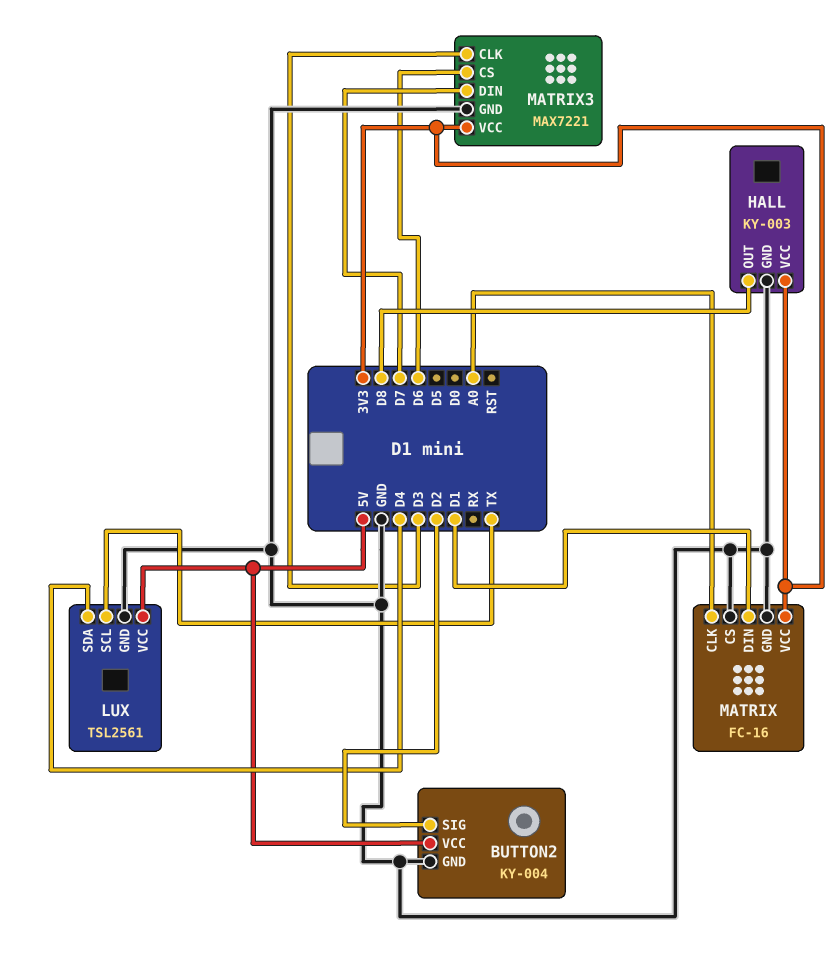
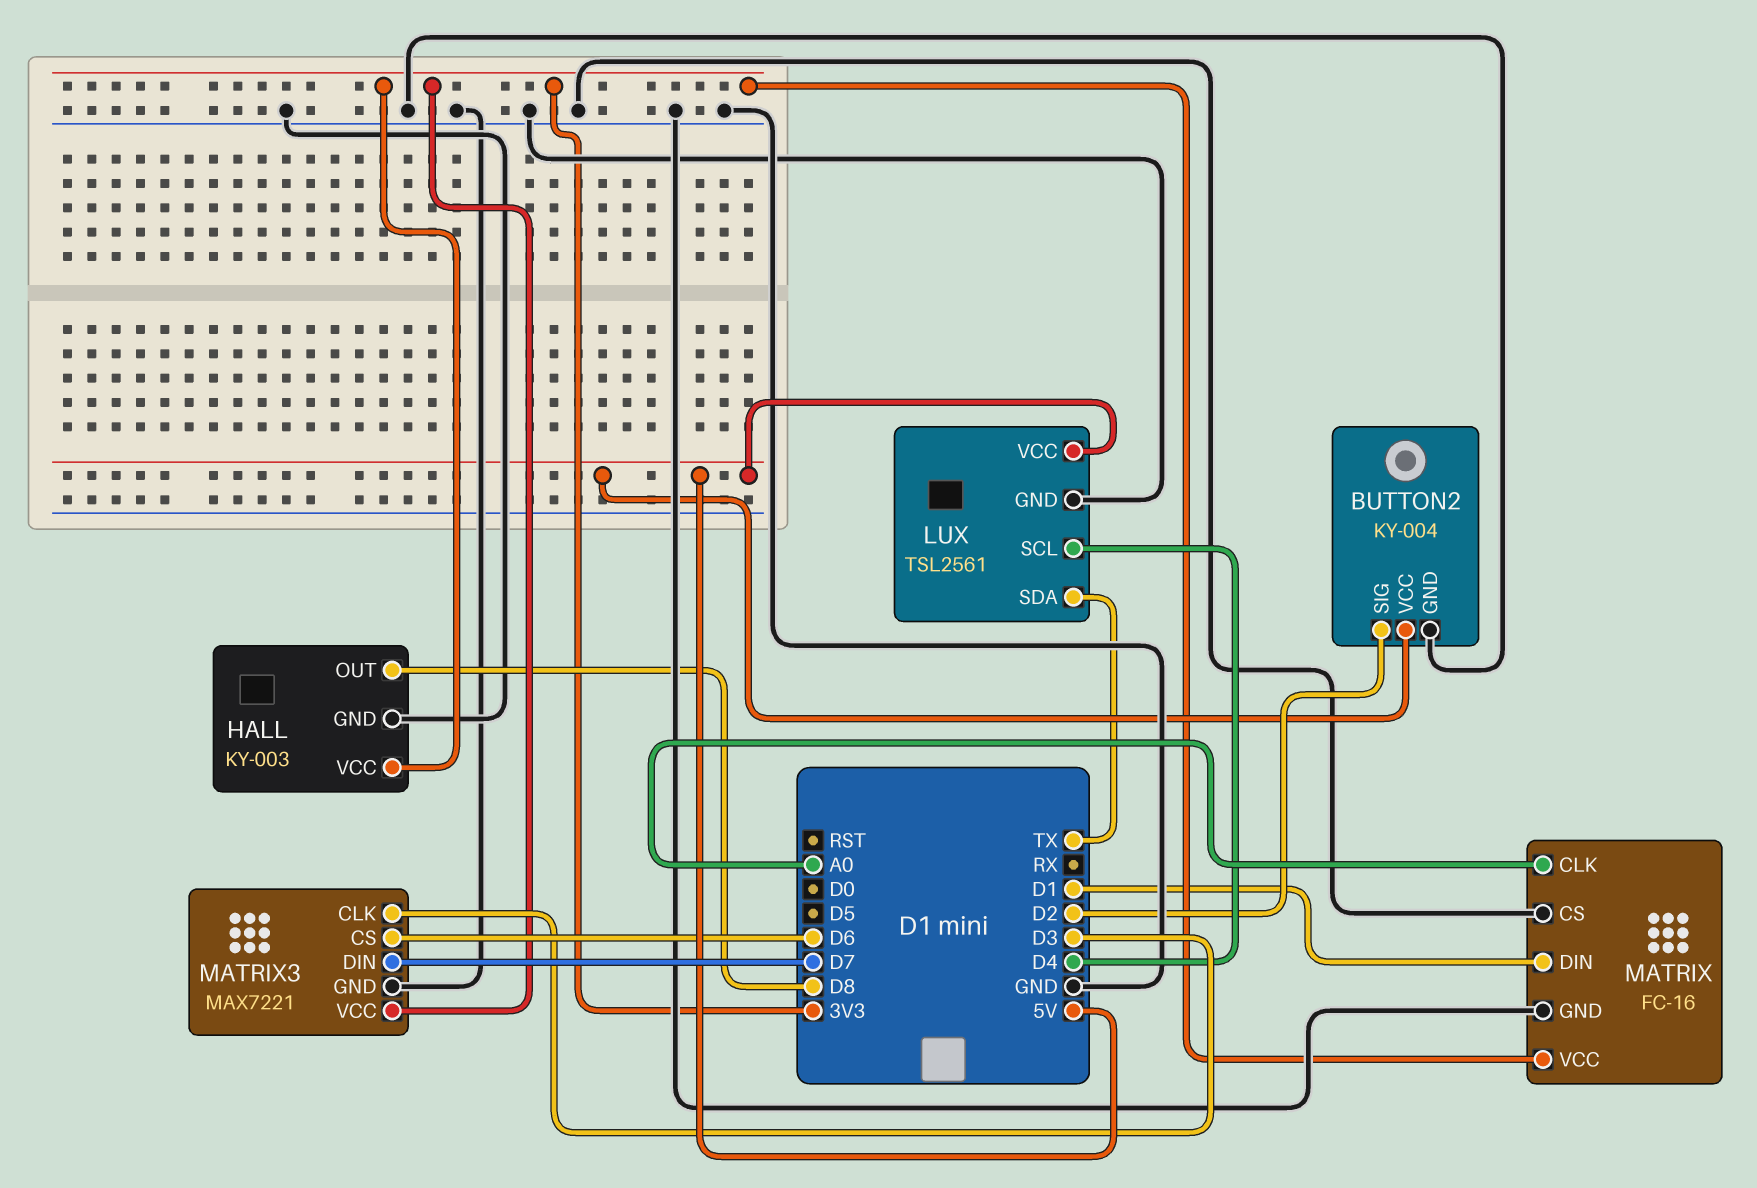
LUX pin SCL: TX -> D4
LUX pin SDA: D4 -> TX

